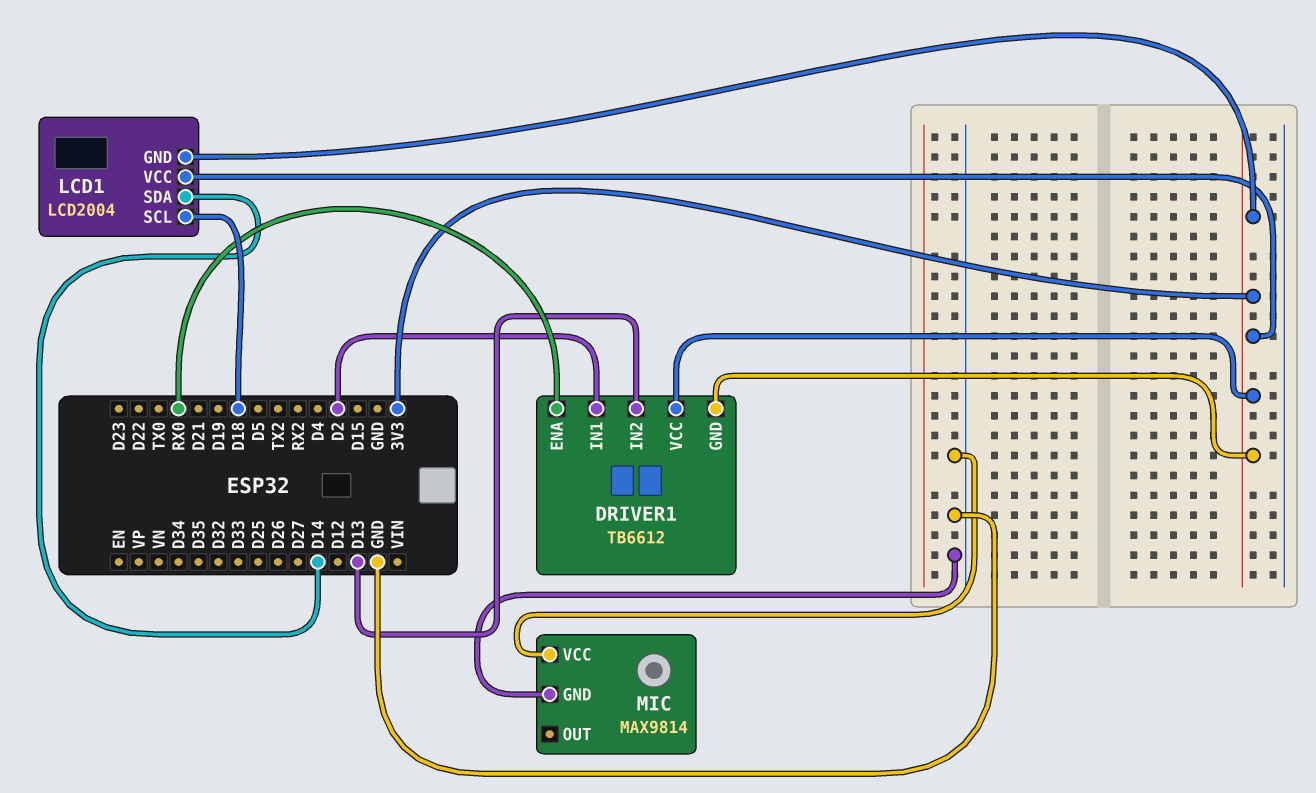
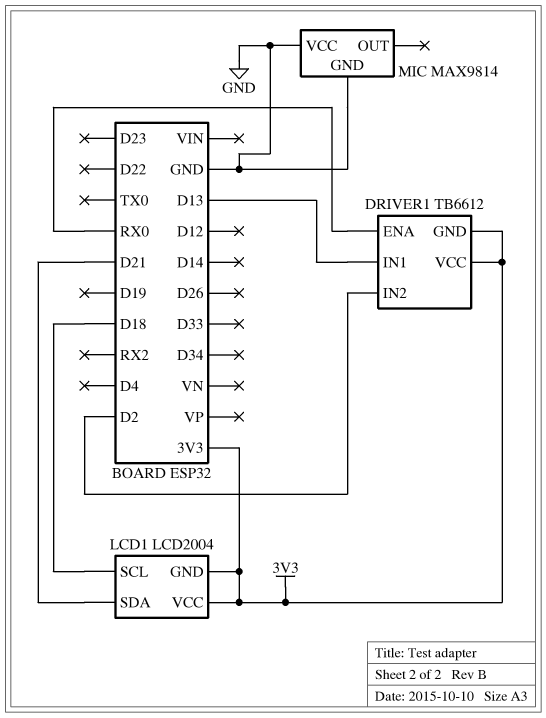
DRIVER1 pin IN1: D2 -> D13
DRIVER1 pin IN2: D13 -> D2
LCD1 pin SDA: D14 -> D21

